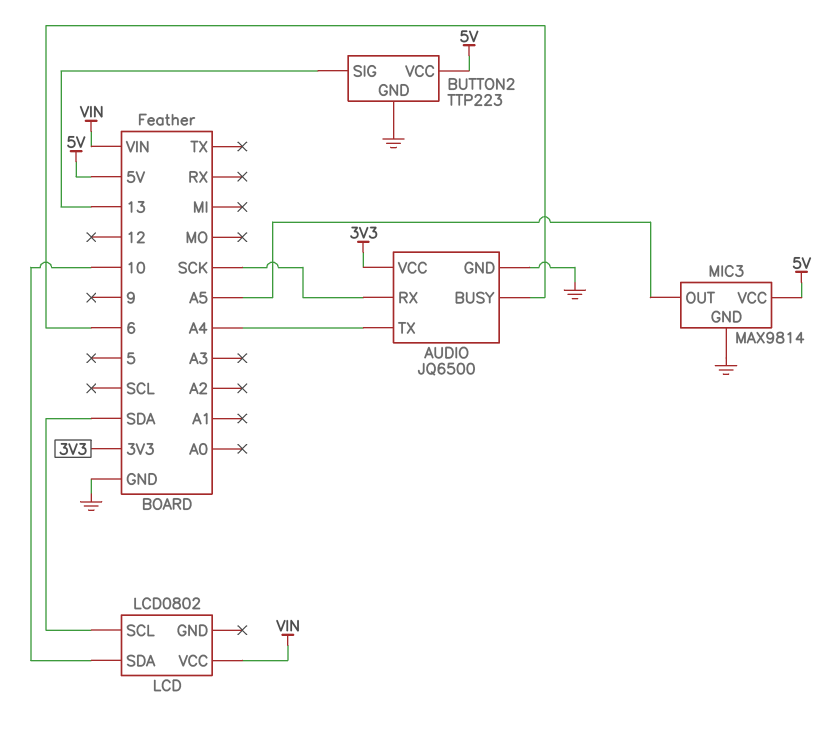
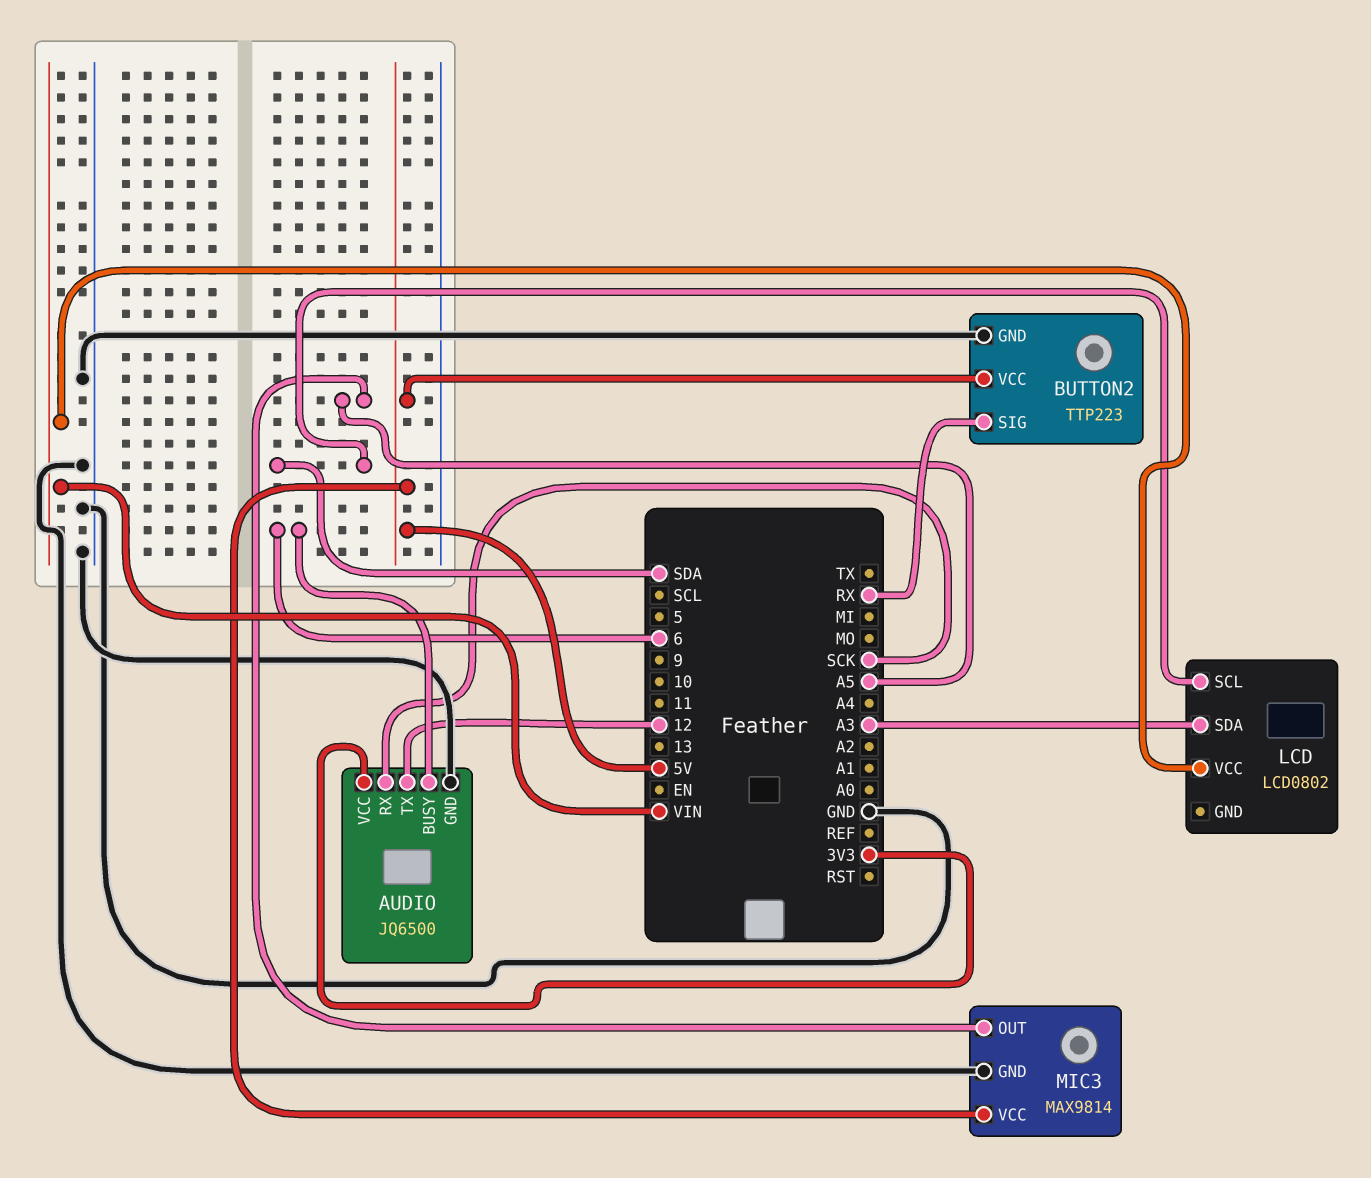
AUDIO pin TX: A4 -> 12
BUTTON2 pin SIG: 13 -> RX
LCD pin SDA: 10 -> A3

